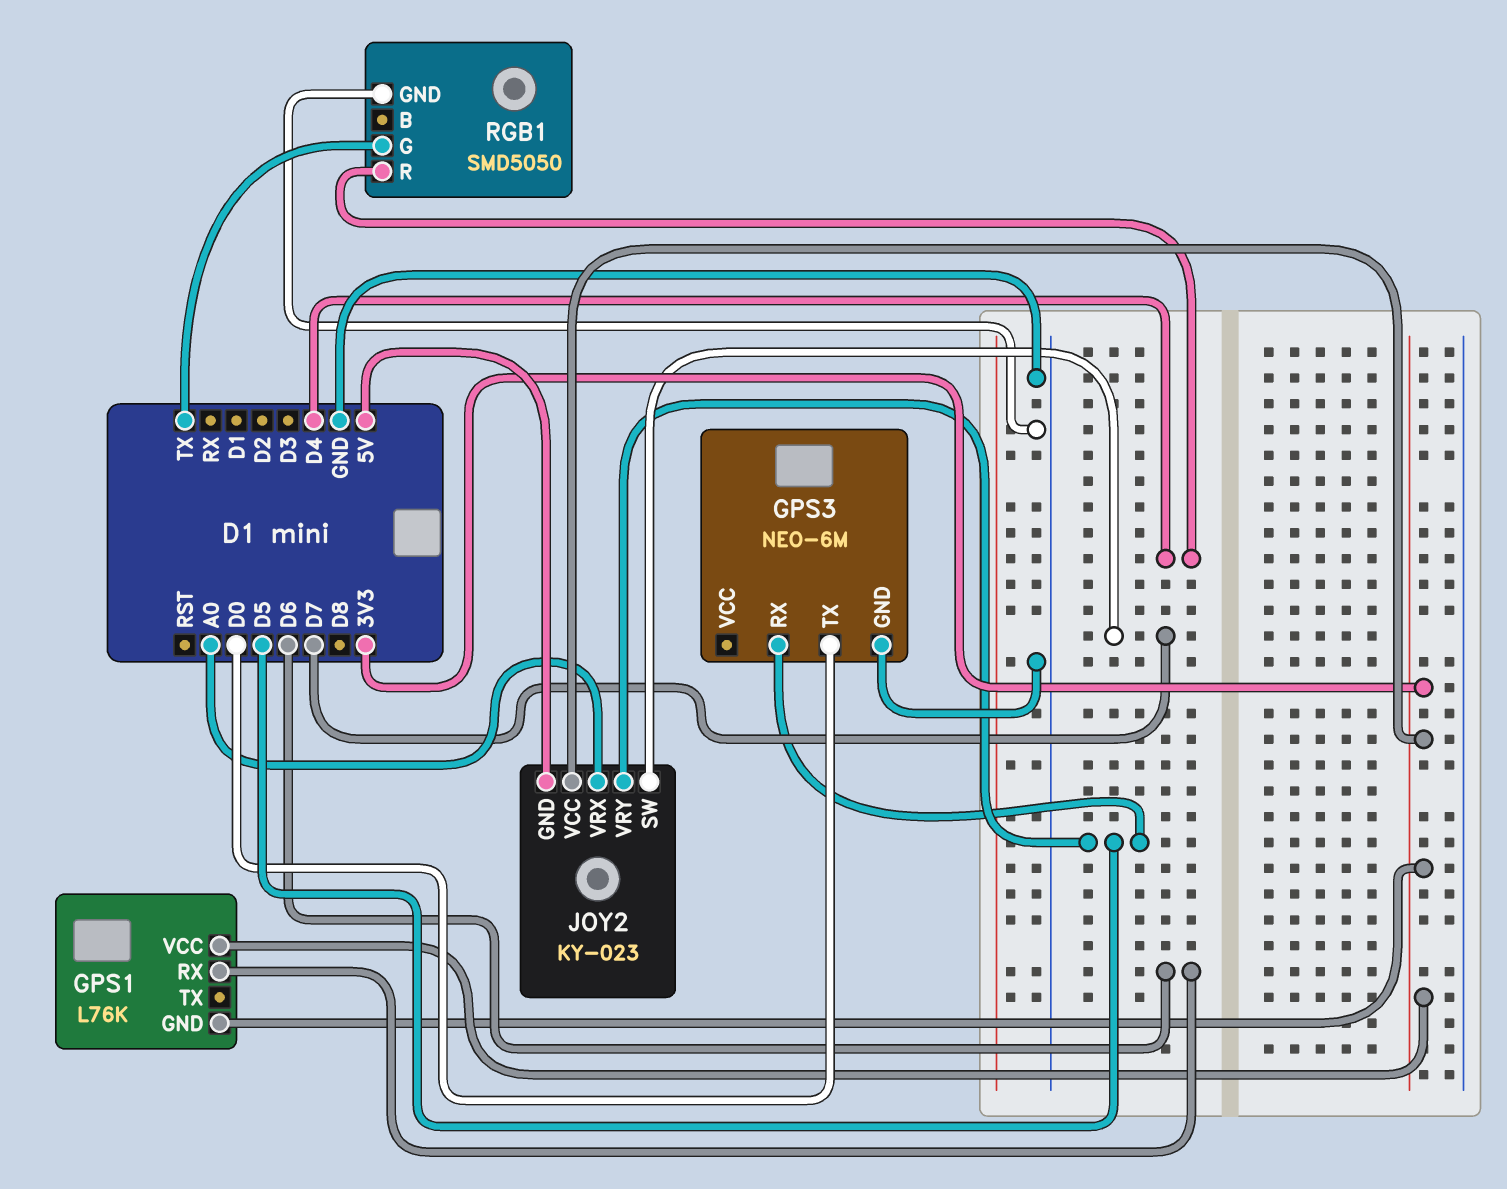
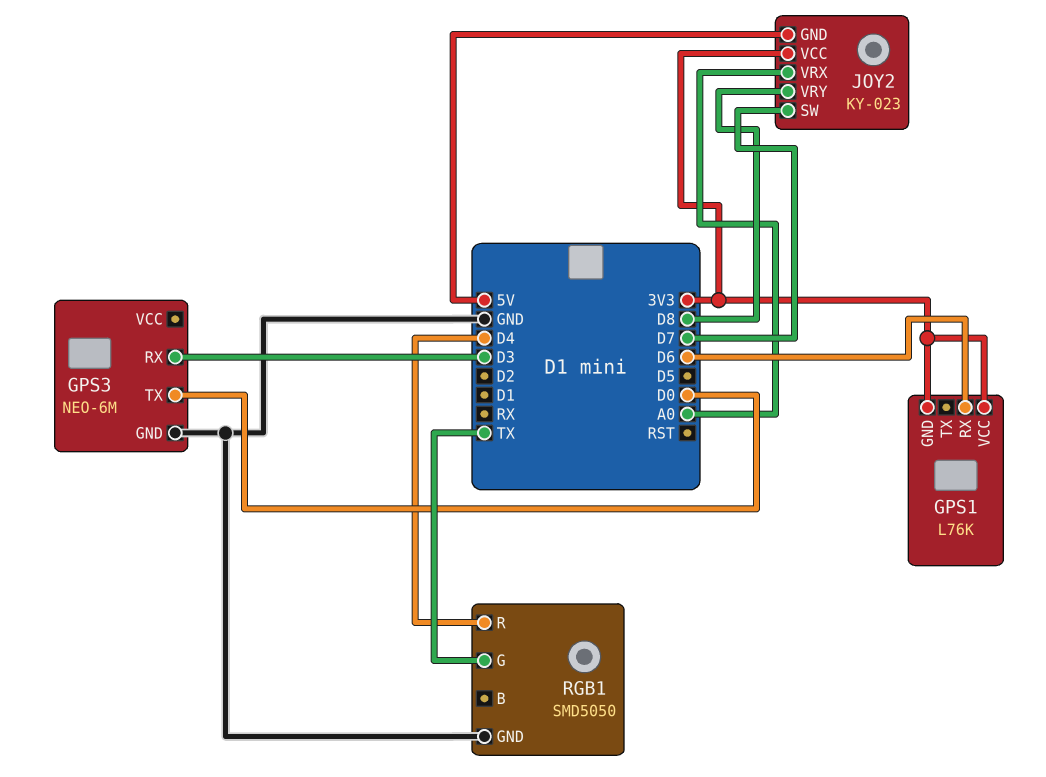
GPS3 pin RX: D5 -> D3
JOY2 pin VRY: D5 -> D8

